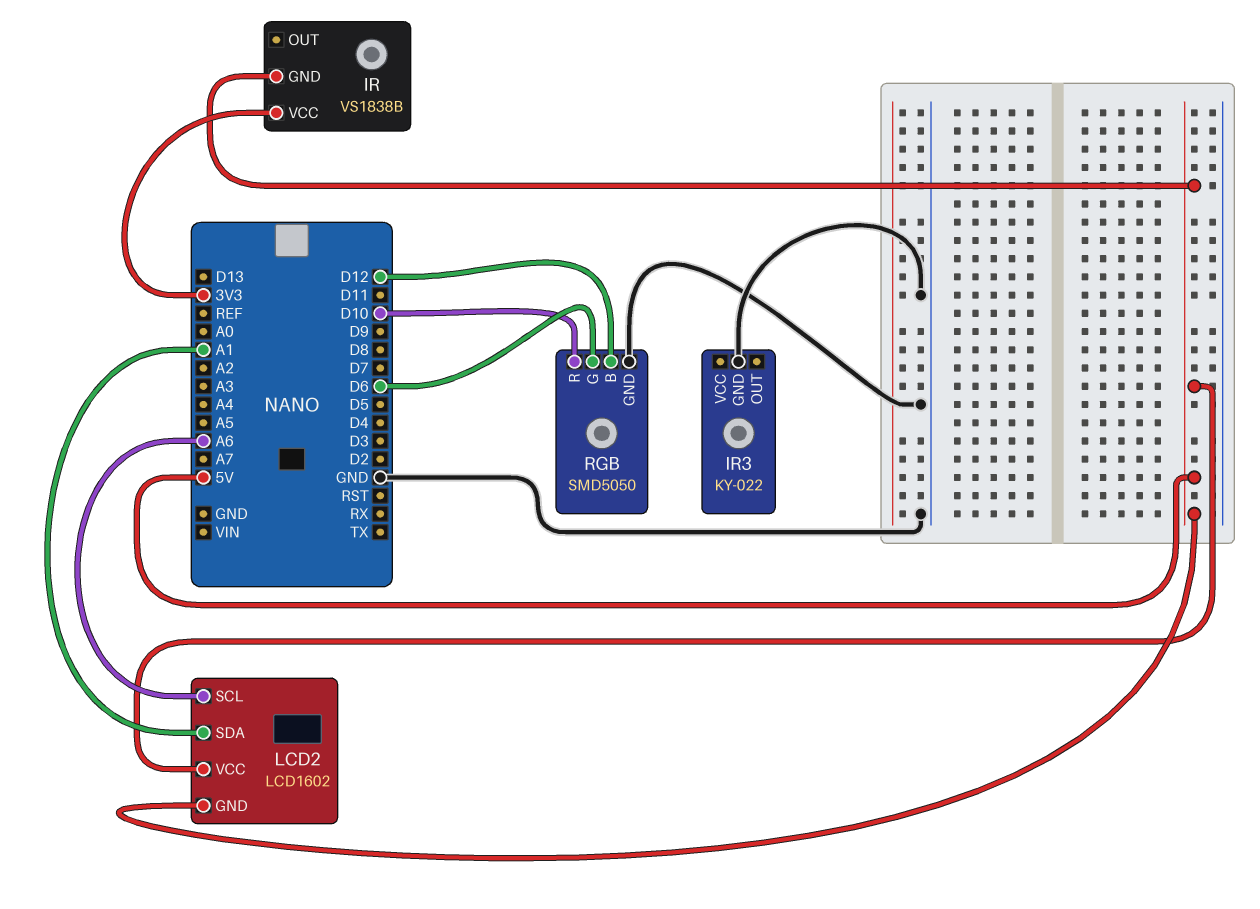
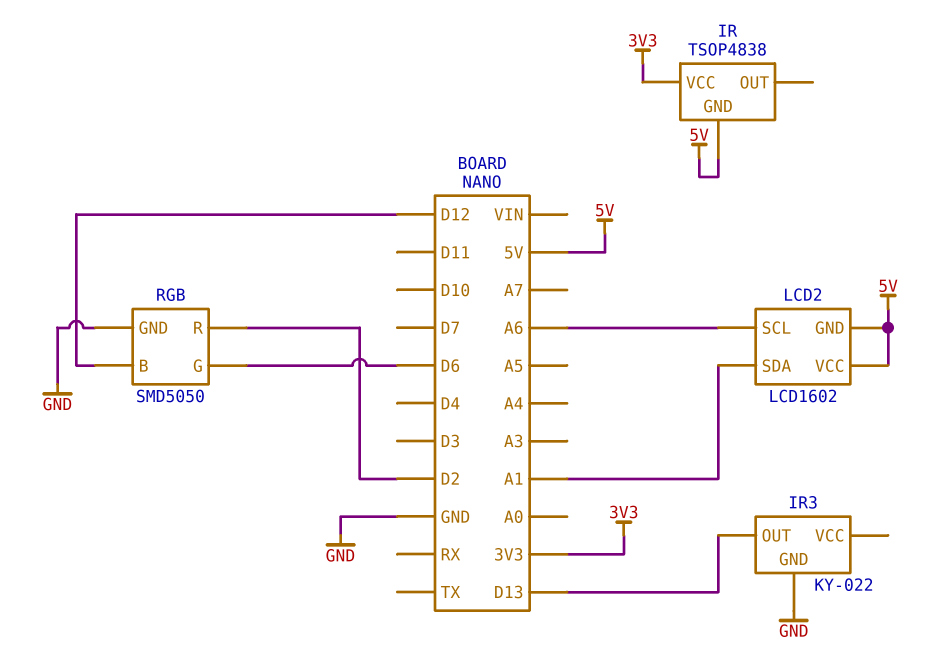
IR: VS1838B -> TSOP4838
IR3 pin OUT: none -> D13
RGB pin R: D10 -> D2

